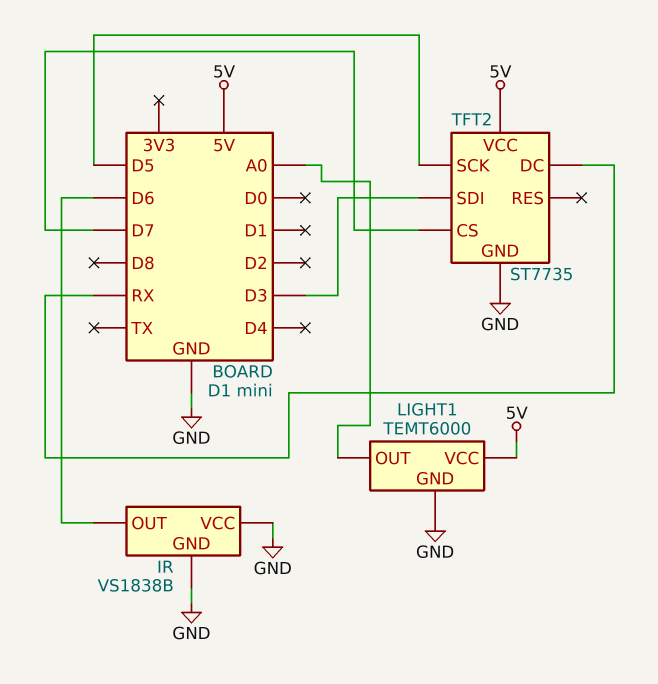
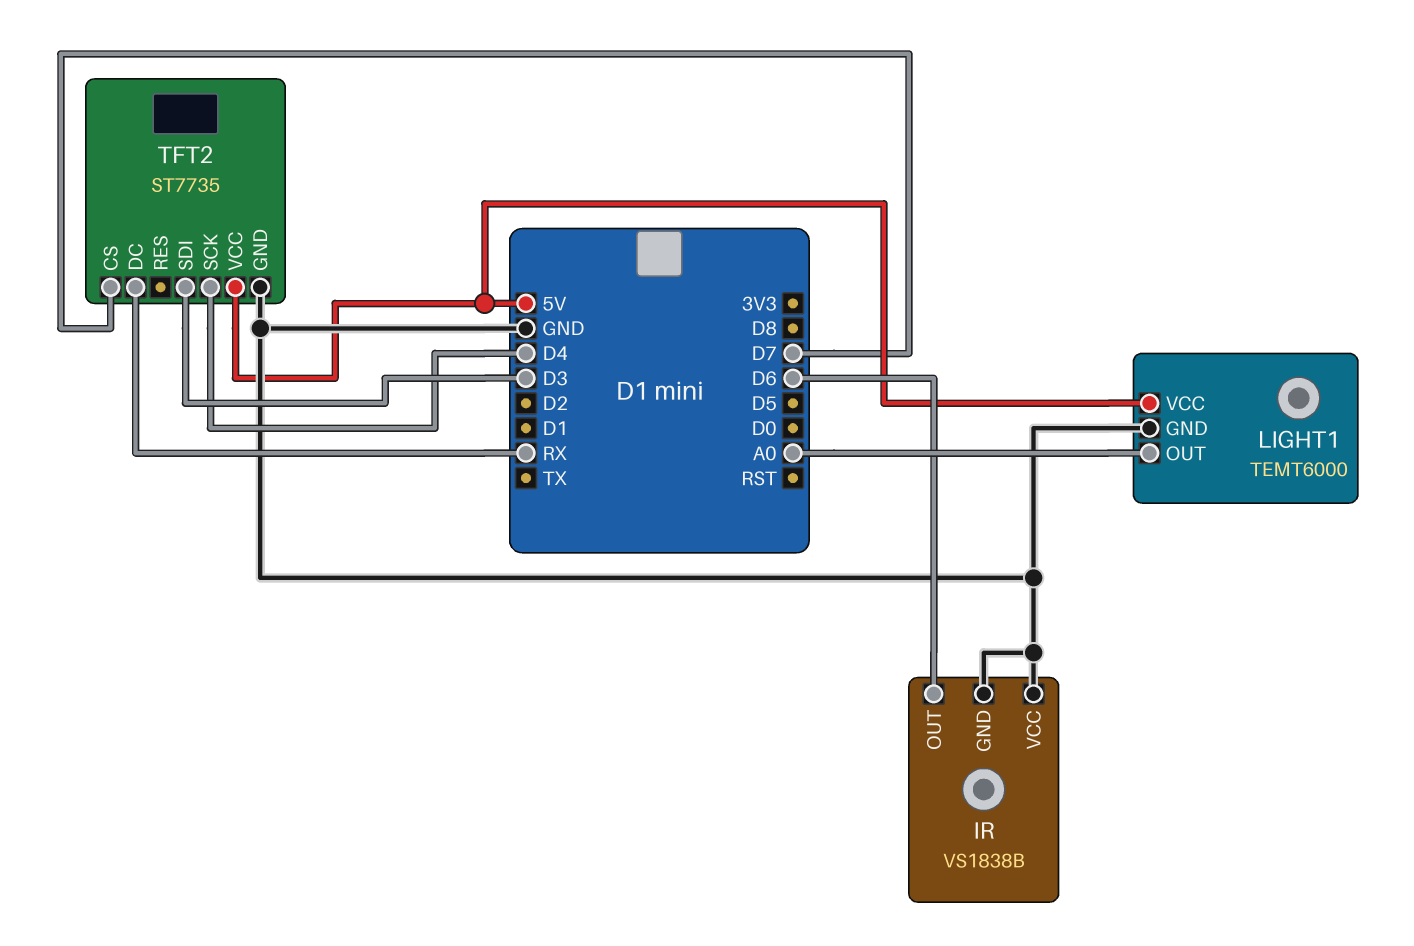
TFT2 pin SCK: D5 -> D4

